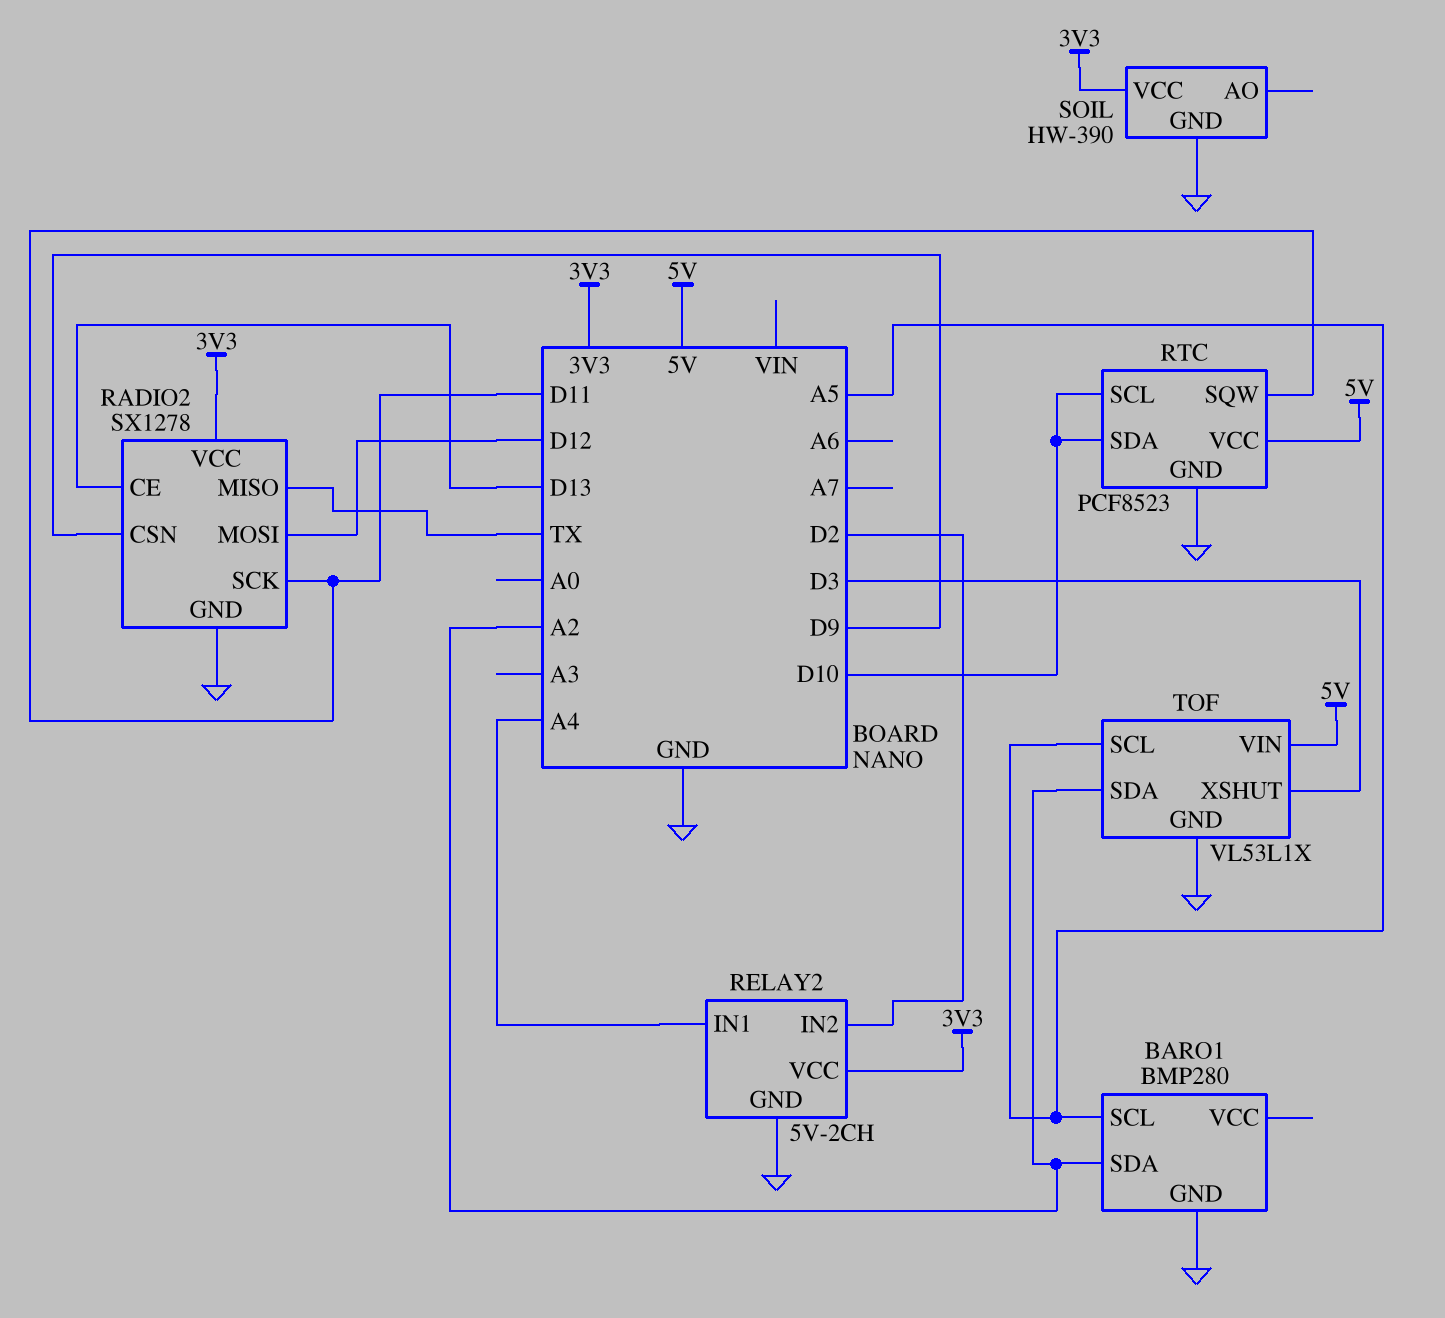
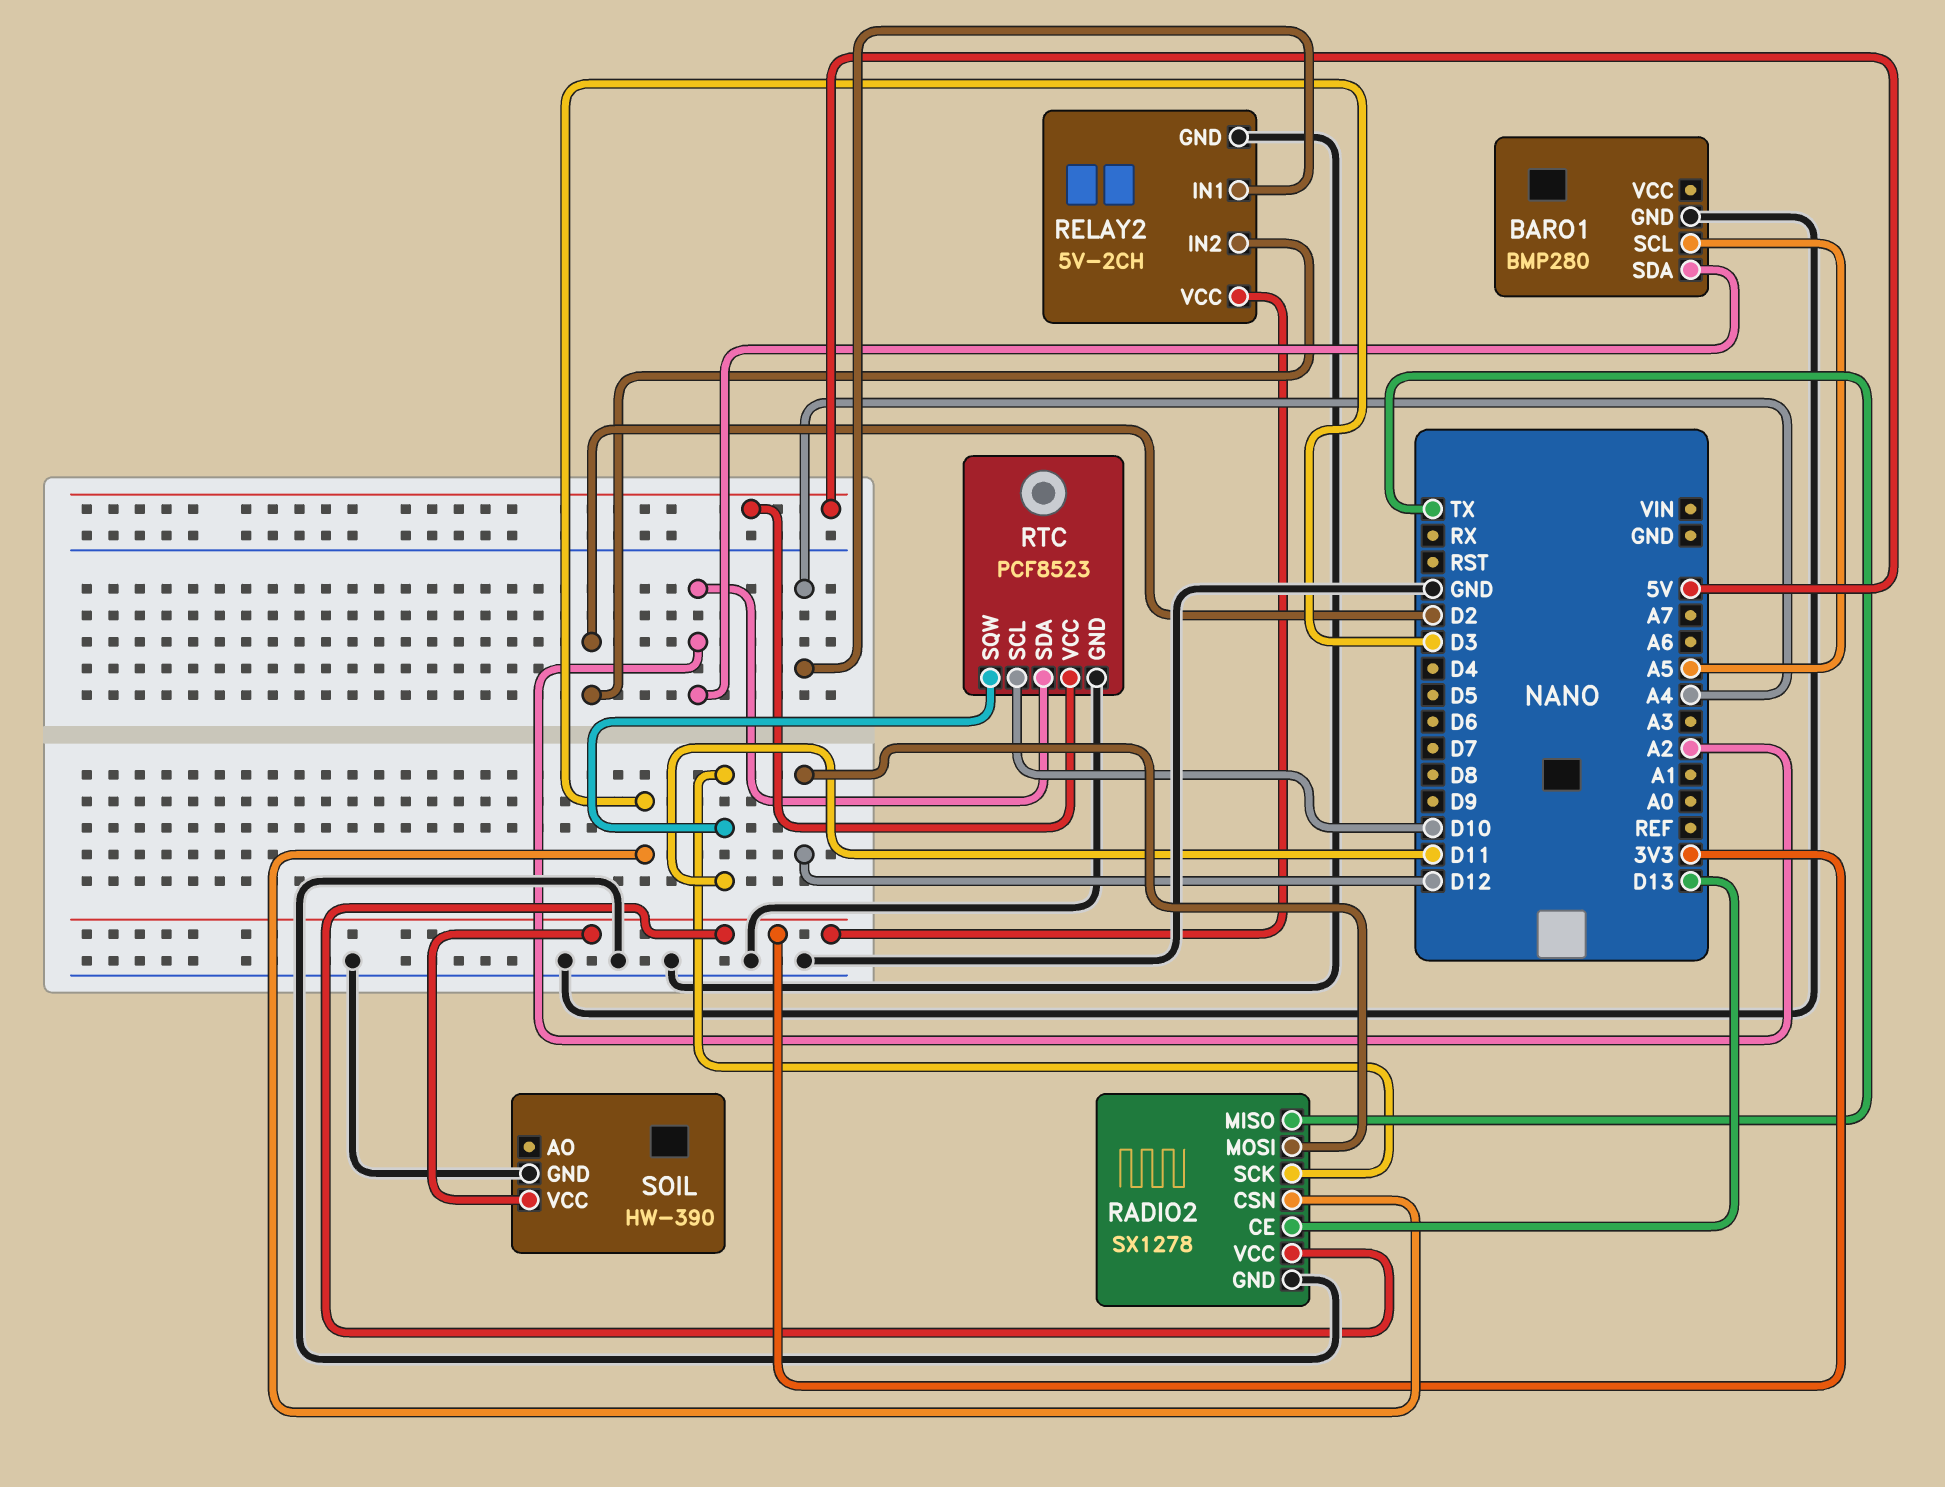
RADIO2 pin CSN: D9 -> D3
RTC pin SDA: D10 -> A2
TOF: VL53L1X -> none
TOF pin GND: GND -> none
TOF pin SCL: A5 -> none
TOF pin SDA: A2 -> none
TOF pin VIN: 5V -> none
TOF pin XSHUT: D3 -> none

